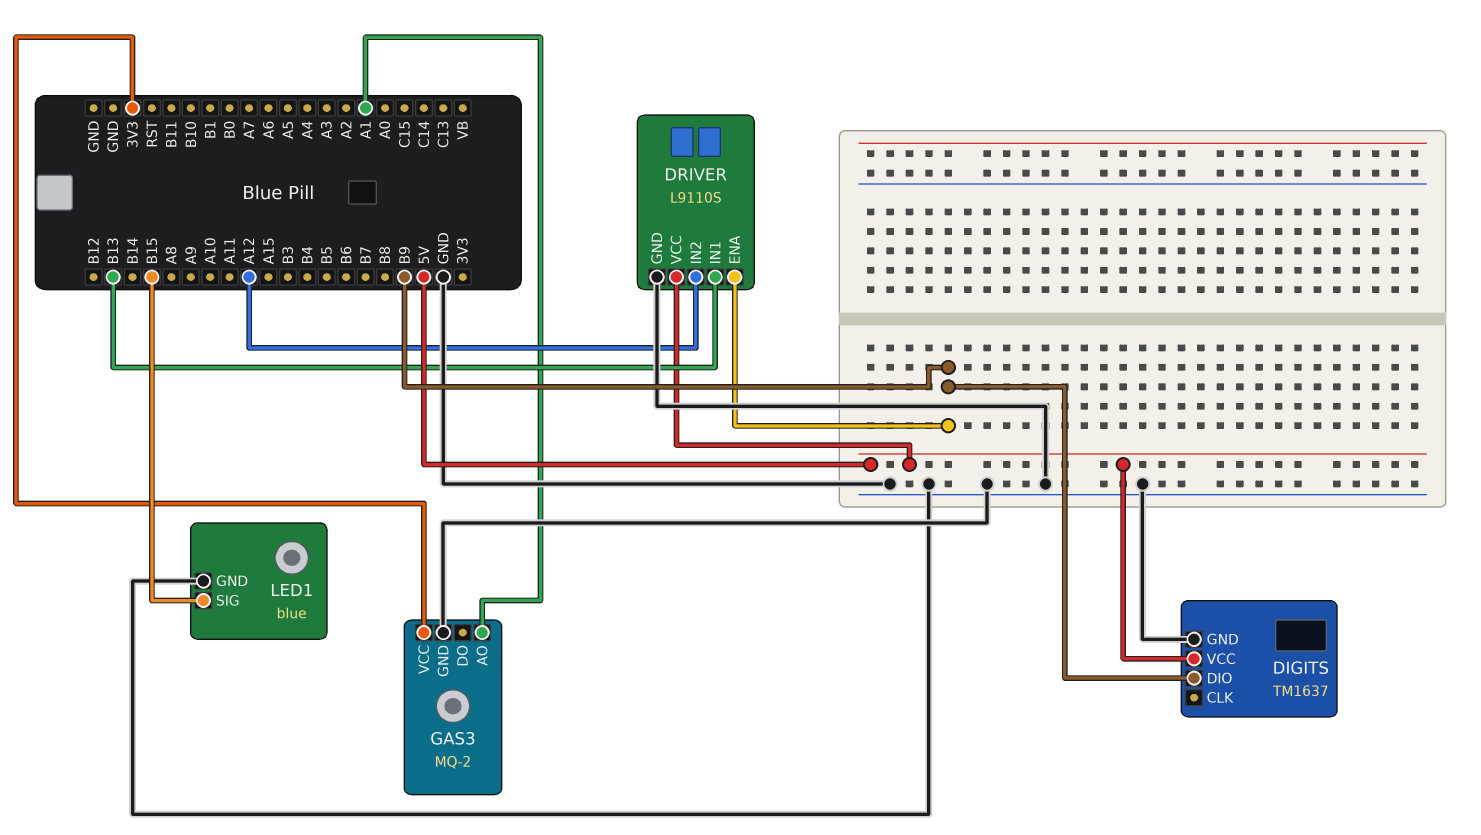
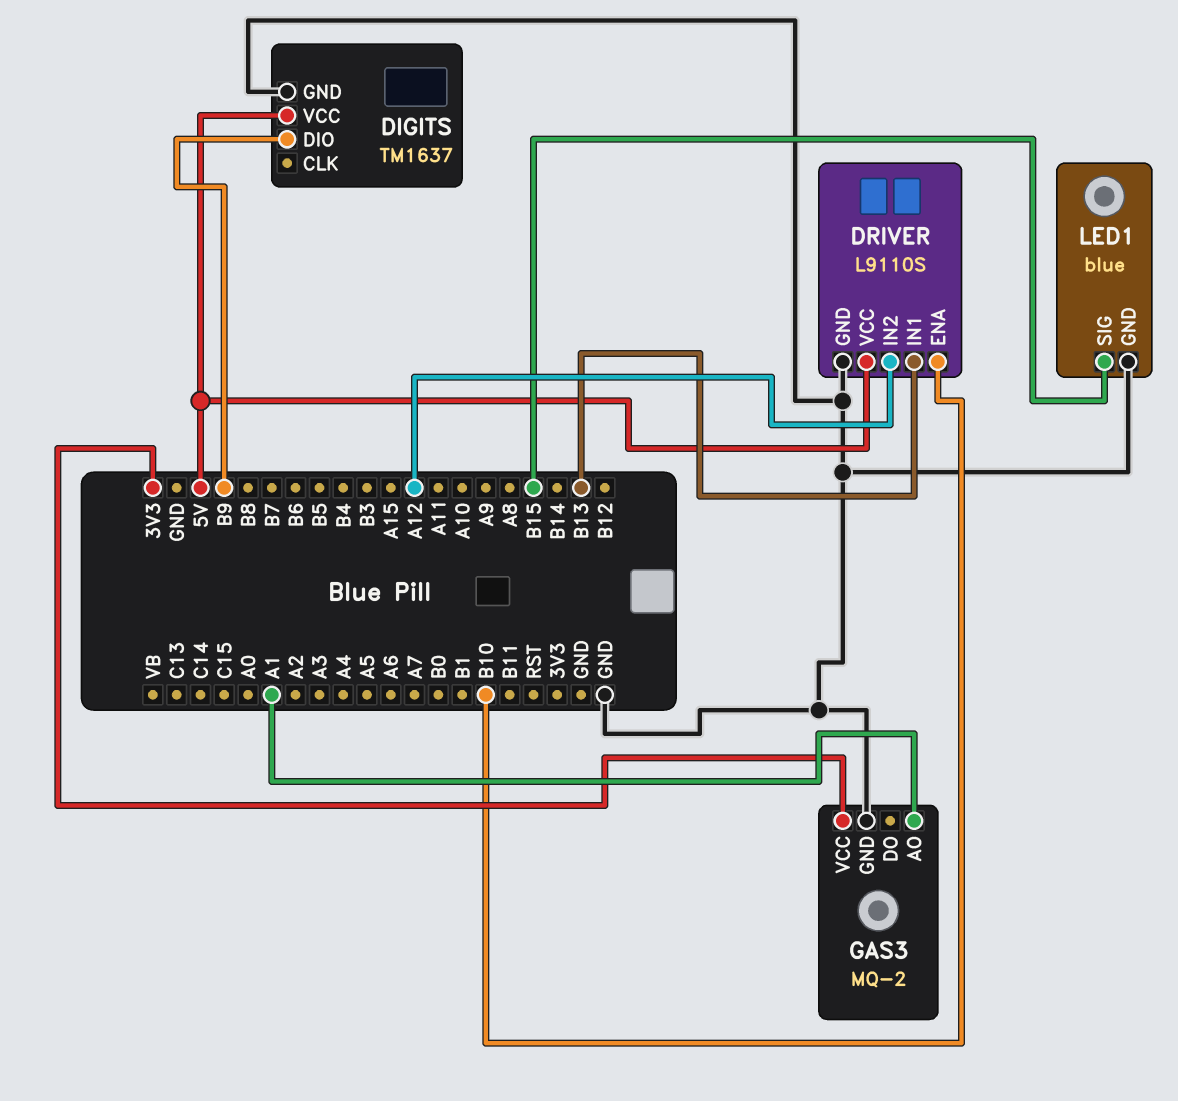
DRIVER pin ENA: B9 -> B10

